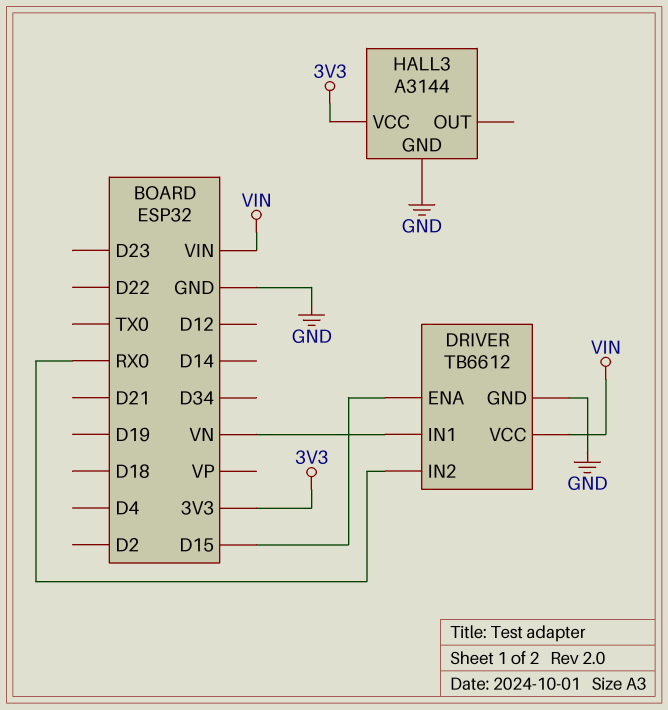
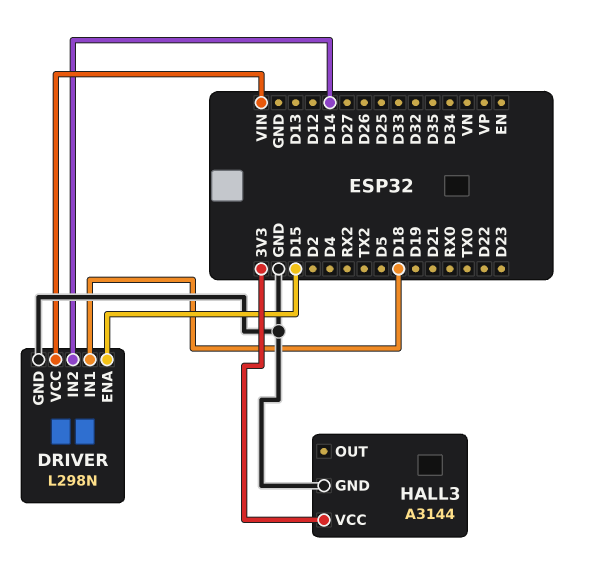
DRIVER: TB6612 -> L298N
DRIVER pin IN1: VN -> D18
DRIVER pin IN2: RX0 -> D14

